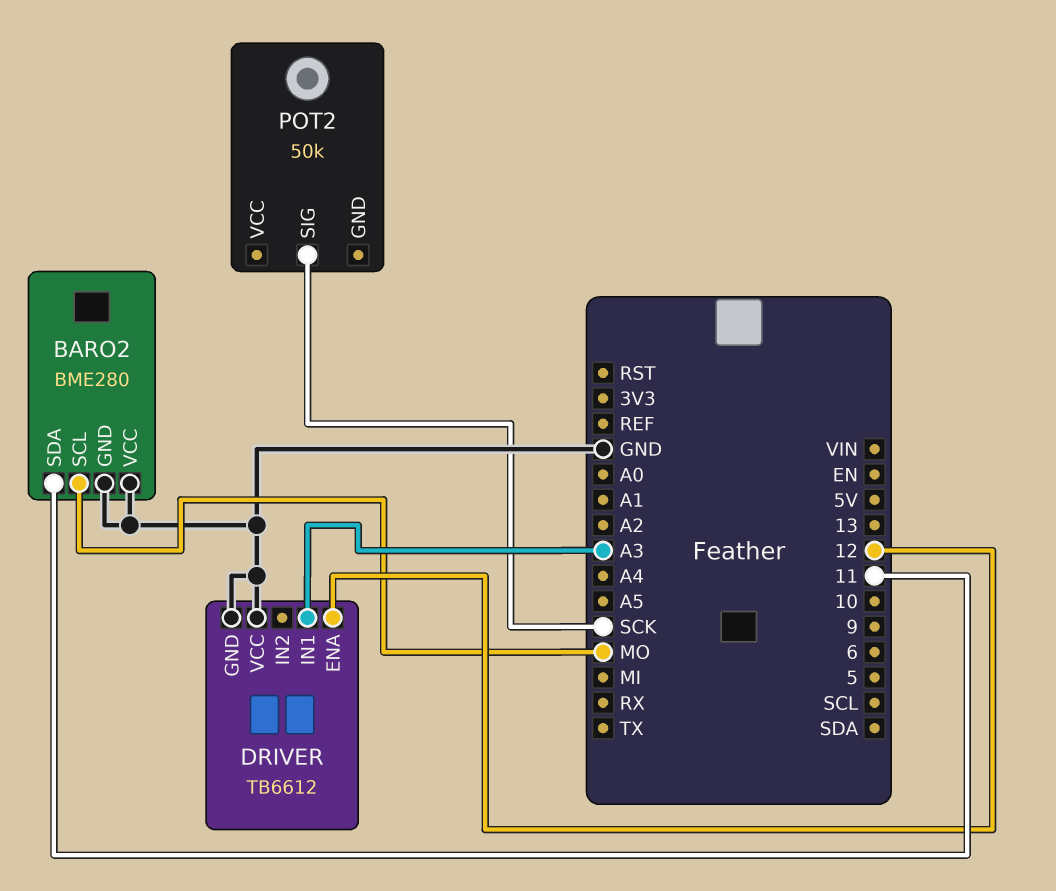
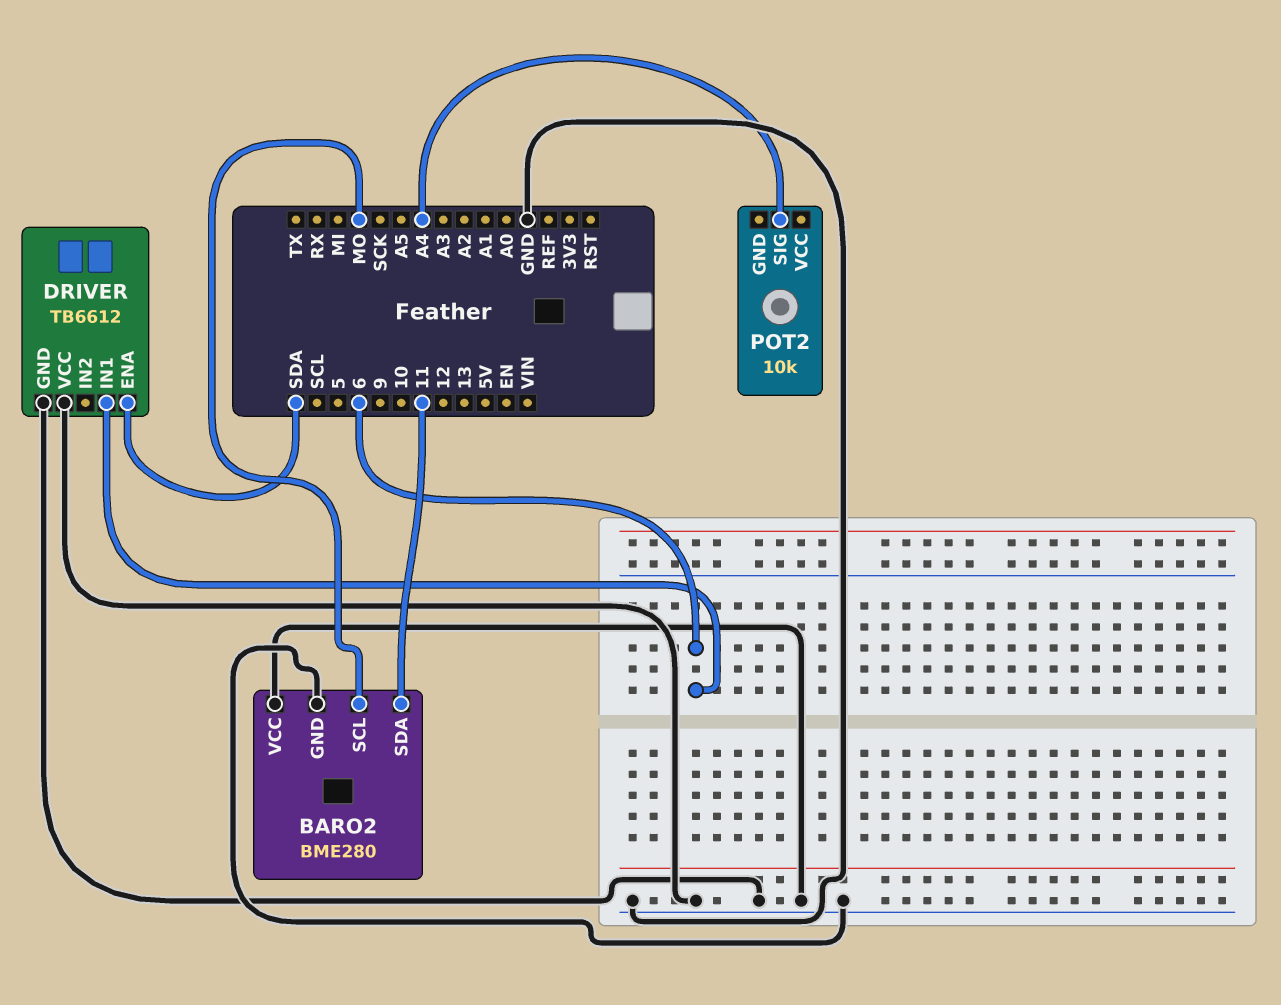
DRIVER pin ENA: 12 -> SDA
DRIVER pin IN1: A3 -> 6
POT2: 50k -> 10k
POT2 pin SIG: SCK -> A4

